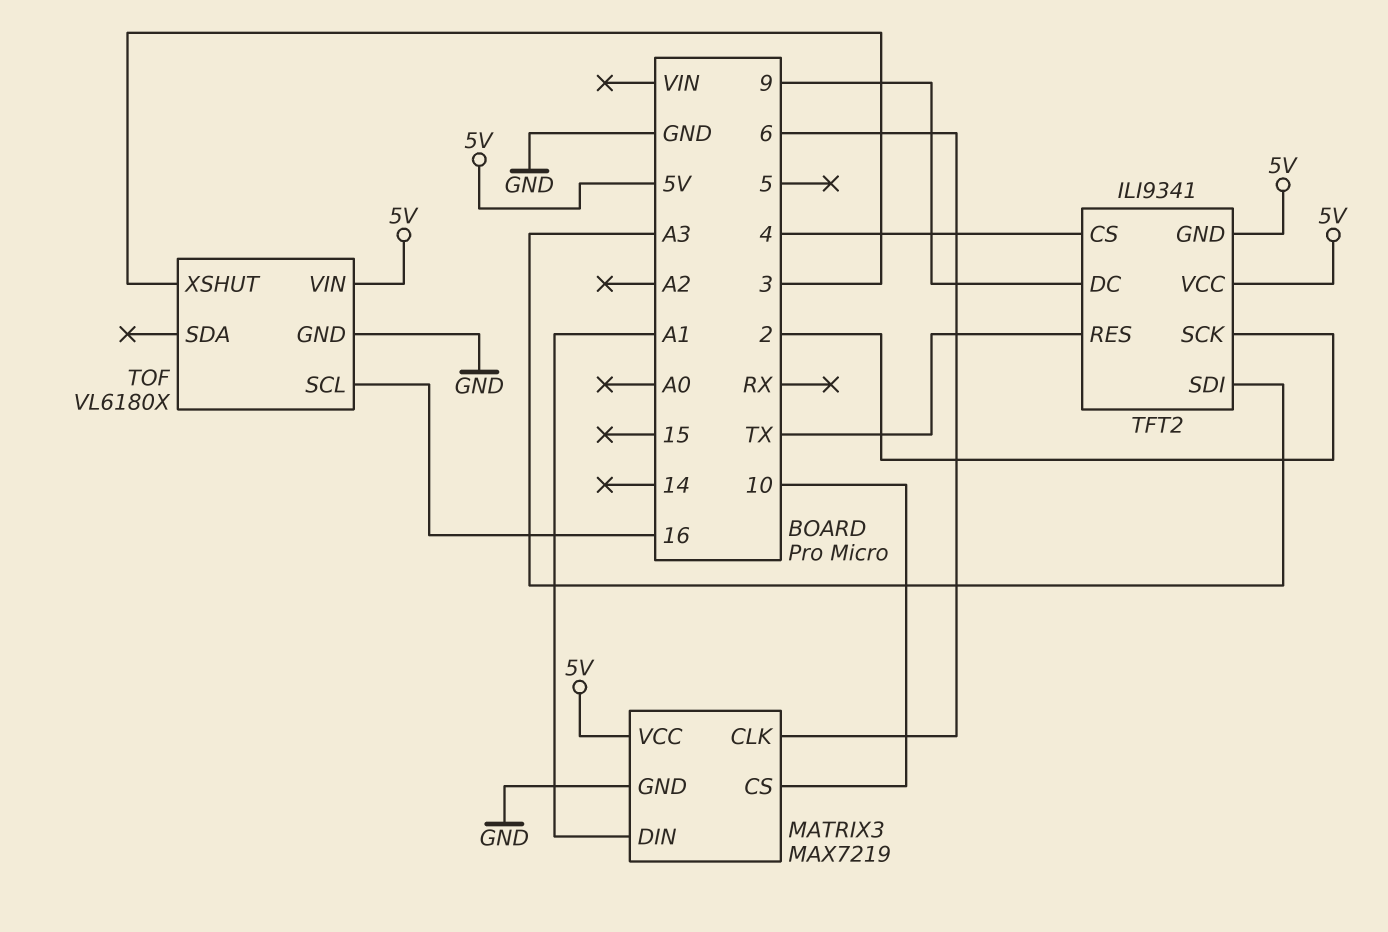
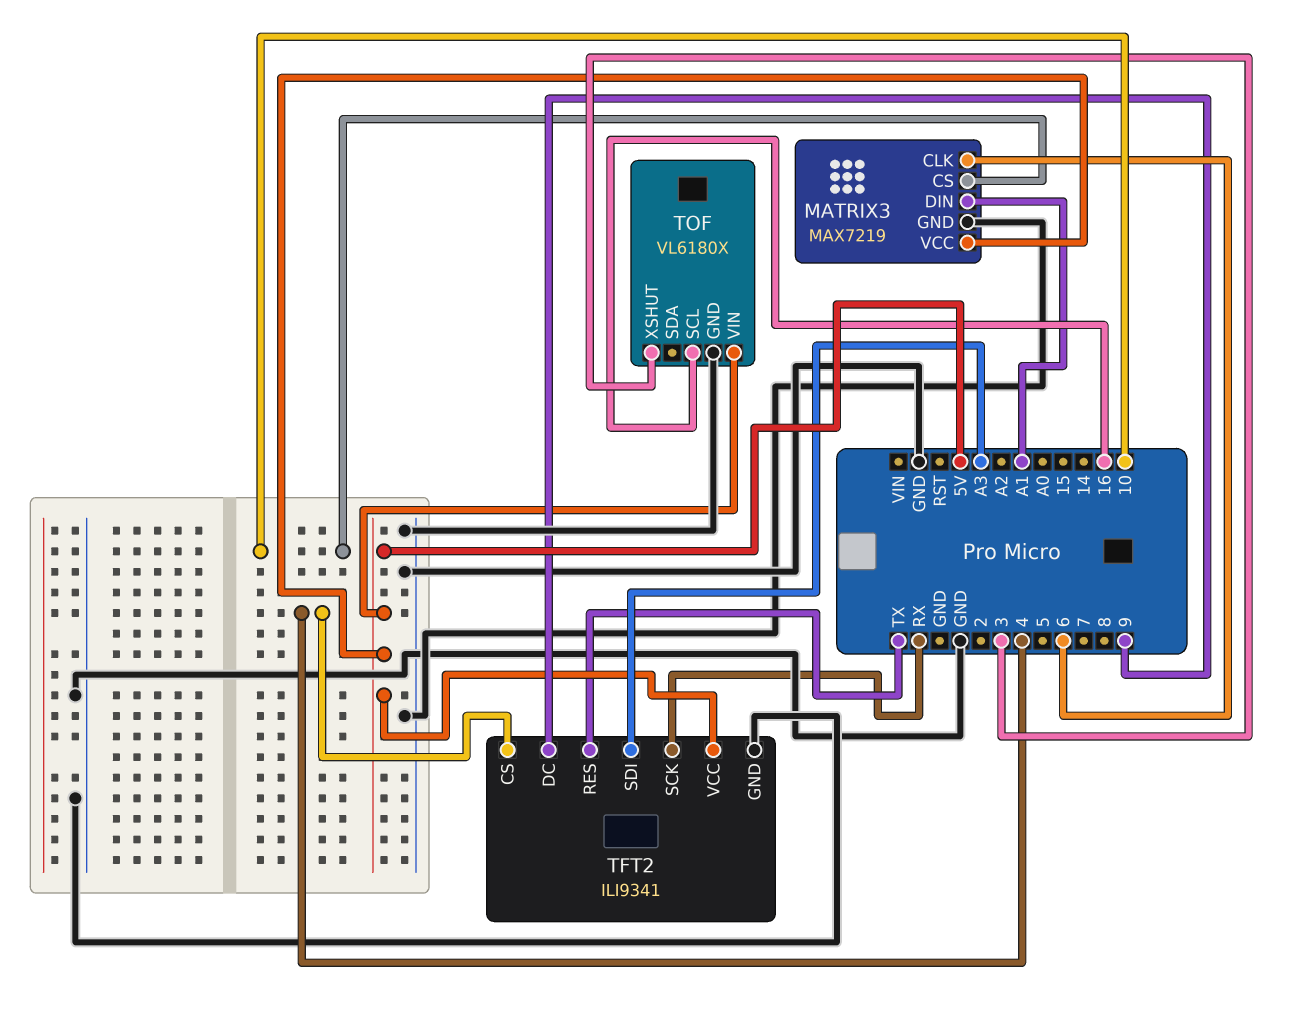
TFT2 pin GND: 5V -> GND
TFT2 pin SCK: 2 -> RX

